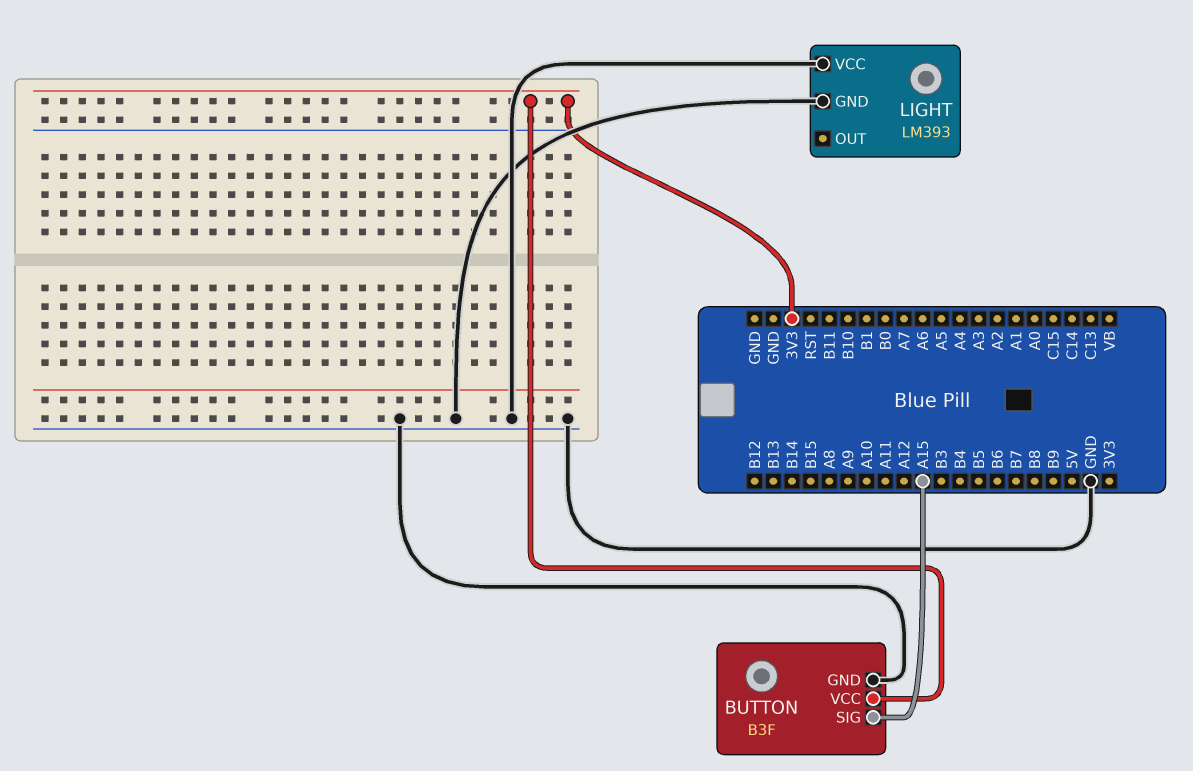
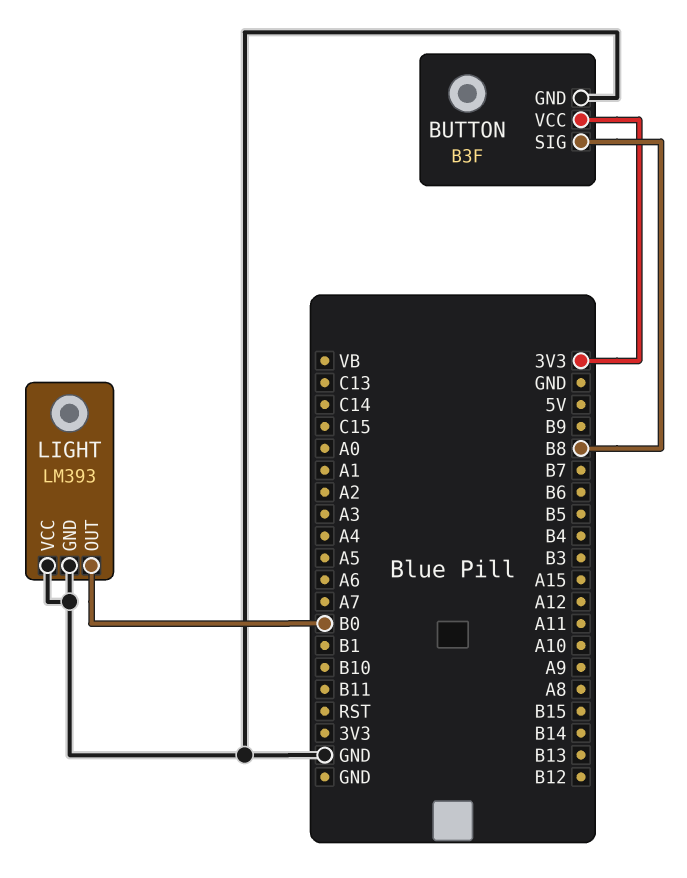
BUTTON pin SIG: A15 -> B8
LIGHT pin OUT: none -> B0

